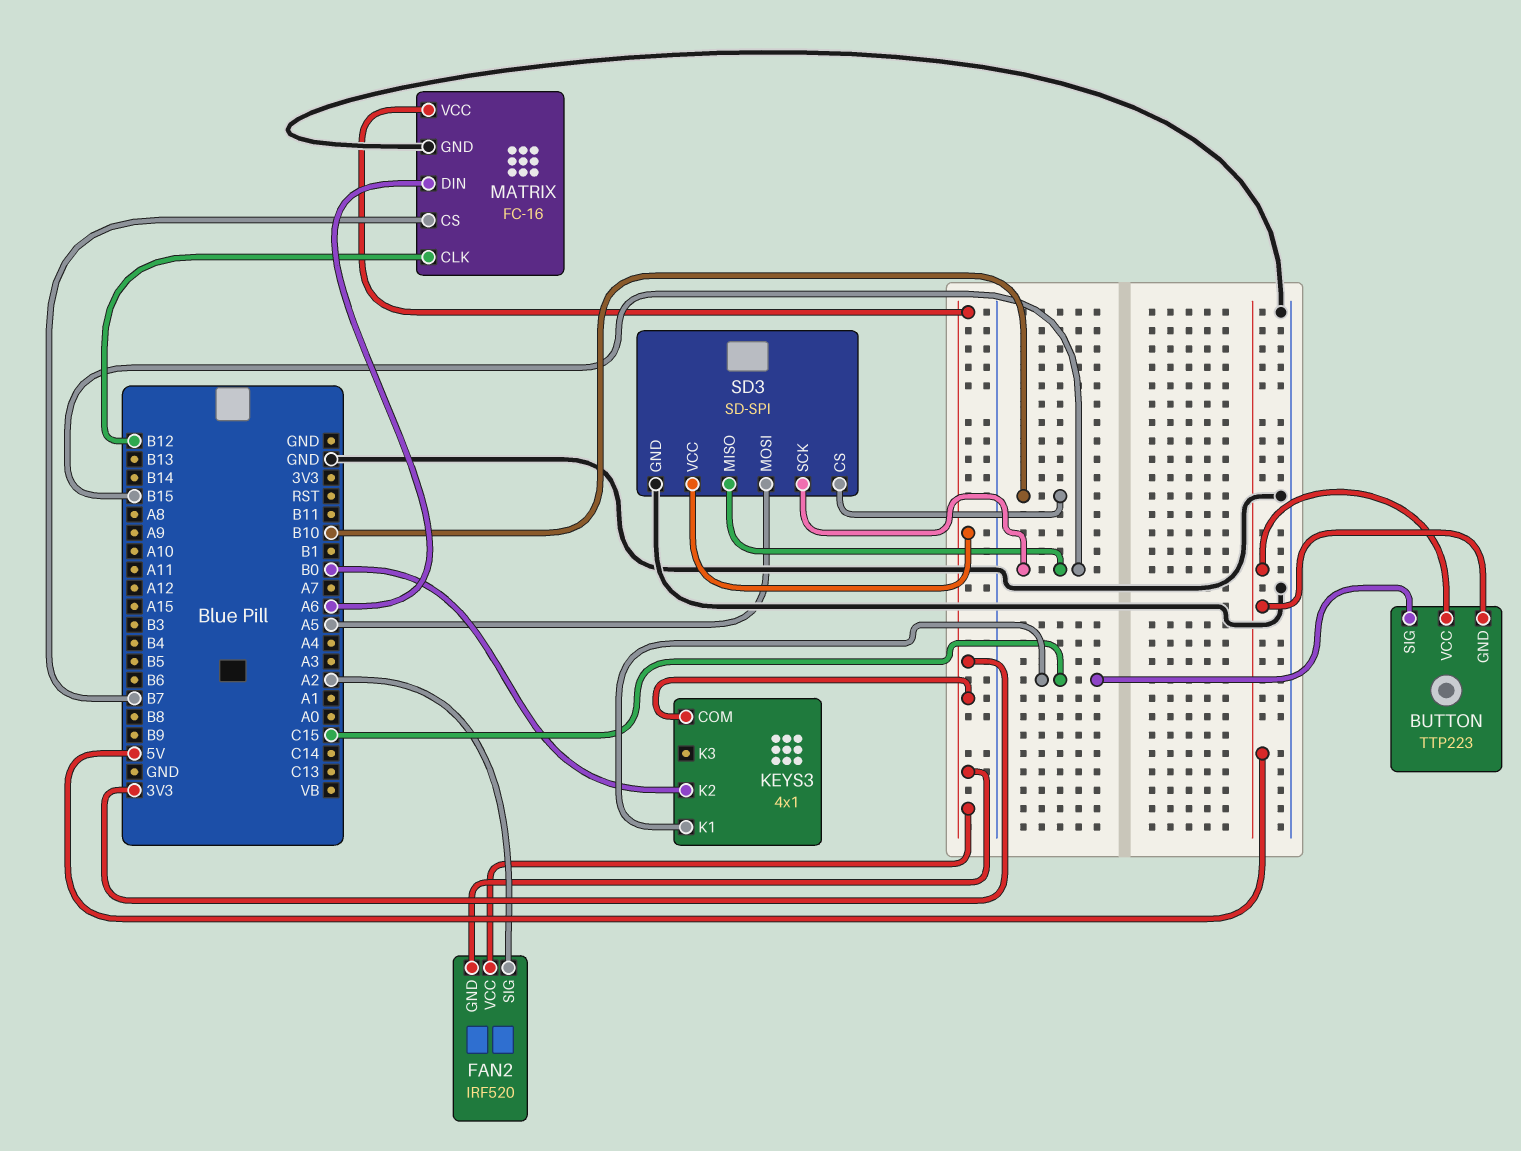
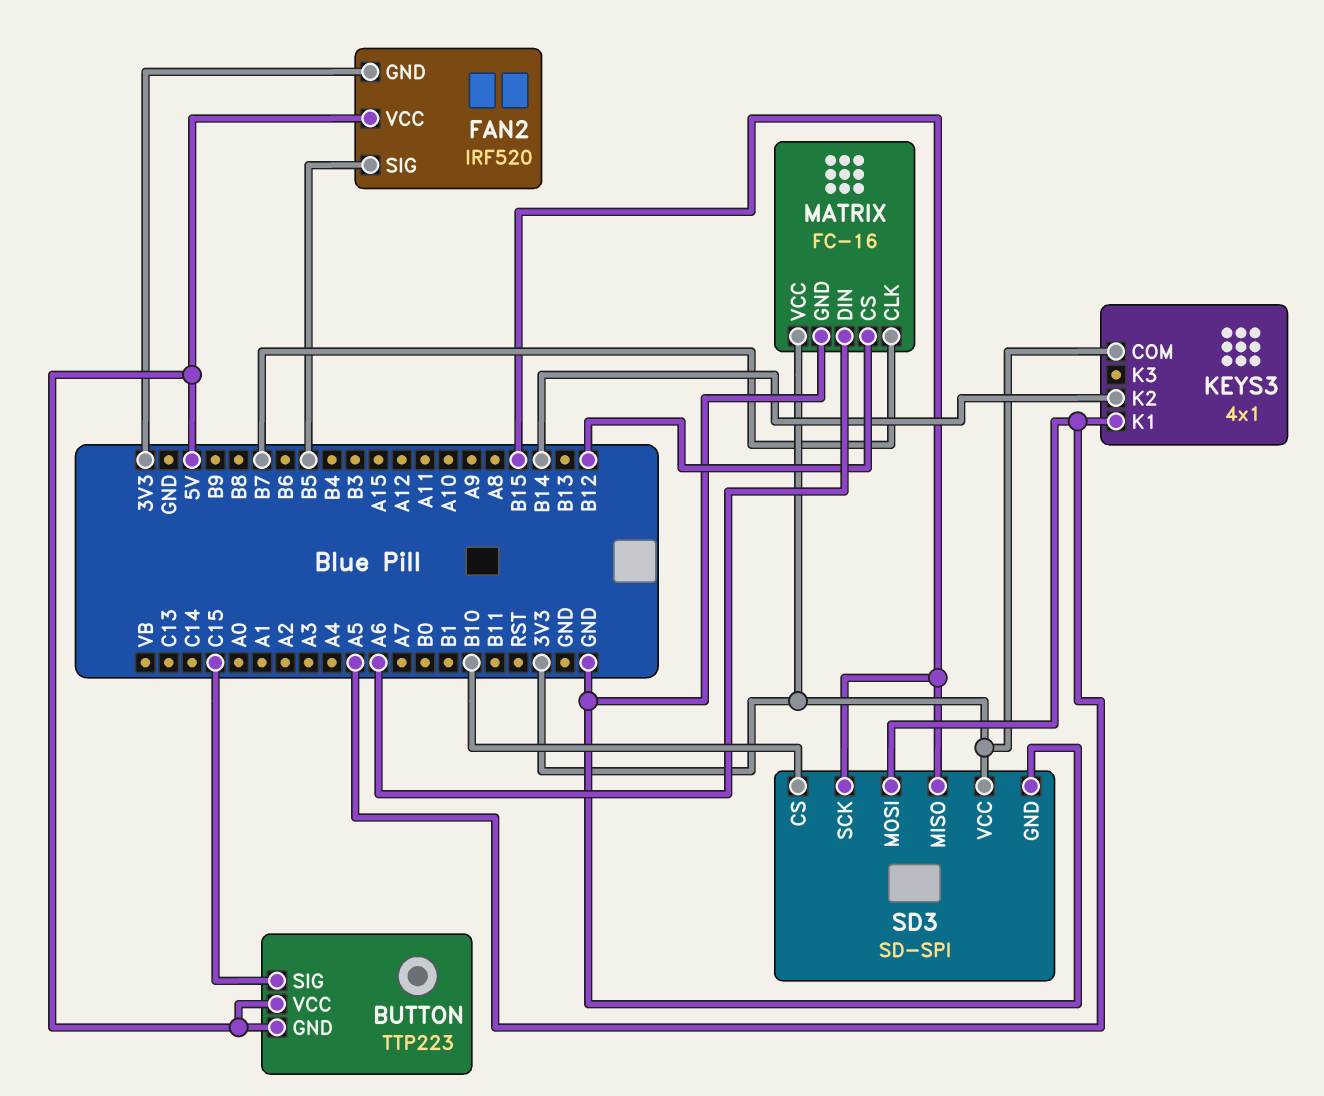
FAN2 pin SIG: A2 -> B5
FAN2 pin VCC: 3V3 -> 5V
KEYS3 pin K1: C15 -> A5
KEYS3 pin K2: B0 -> B14
MATRIX pin CLK: B12 -> B7
MATRIX pin CS: B7 -> B12

